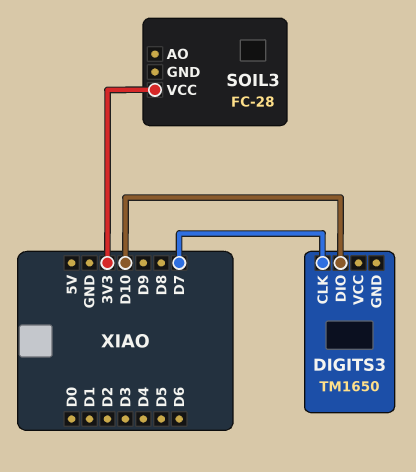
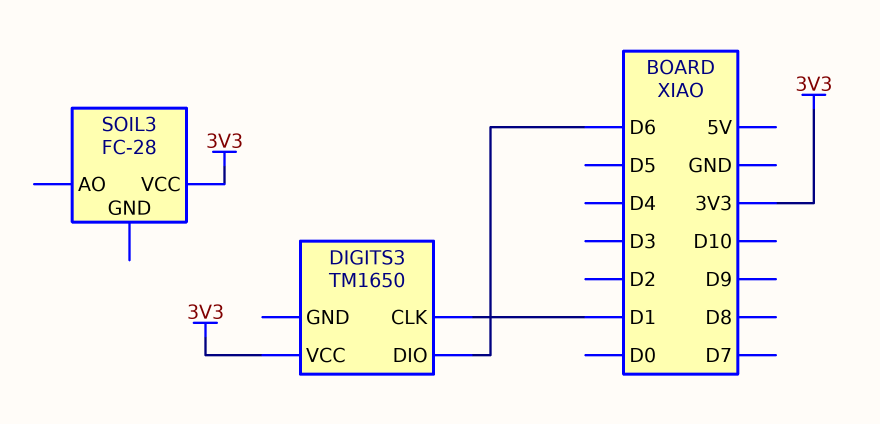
DIGITS3 pin CLK: D7 -> D1
DIGITS3 pin DIO: D10 -> D6
DIGITS3 pin VCC: none -> 3V3

